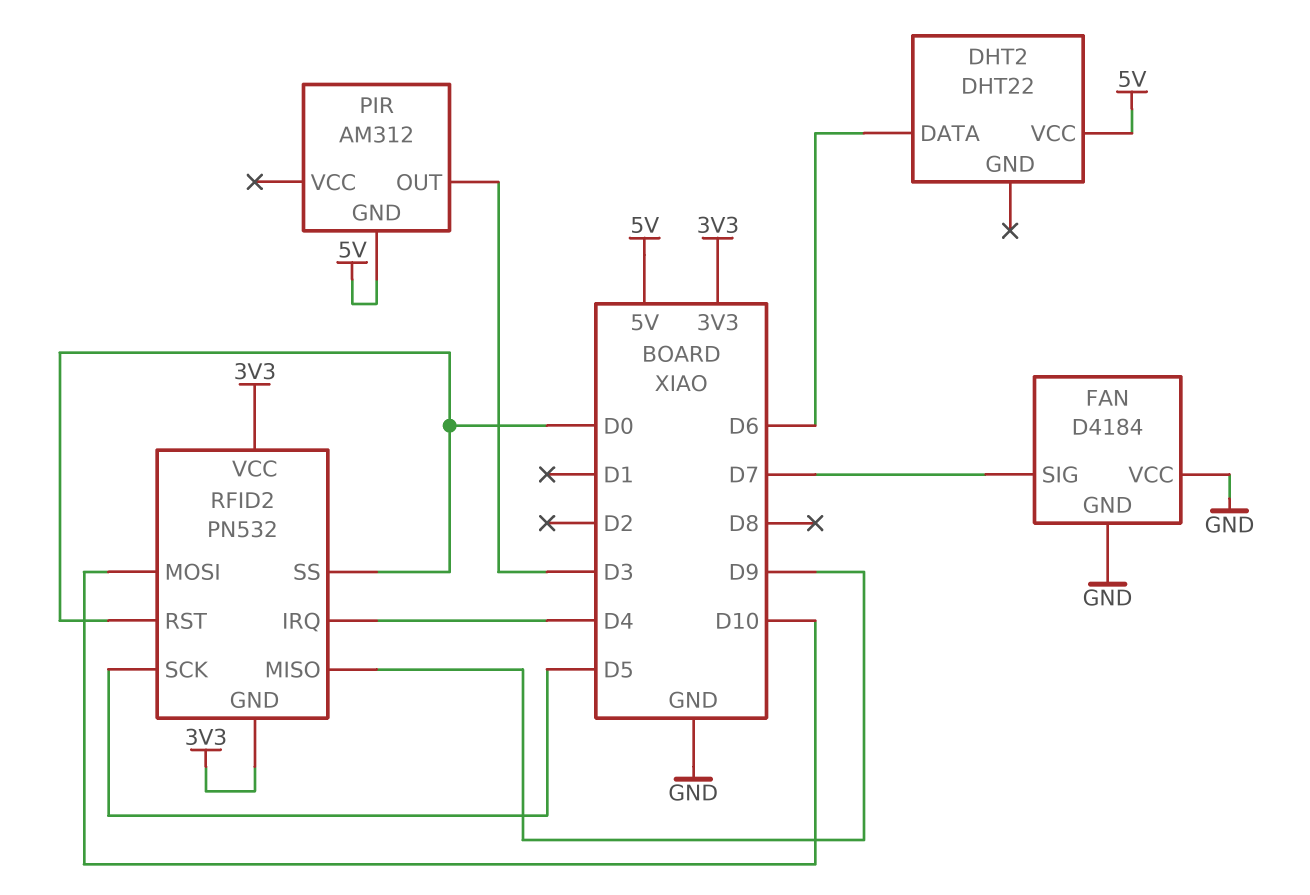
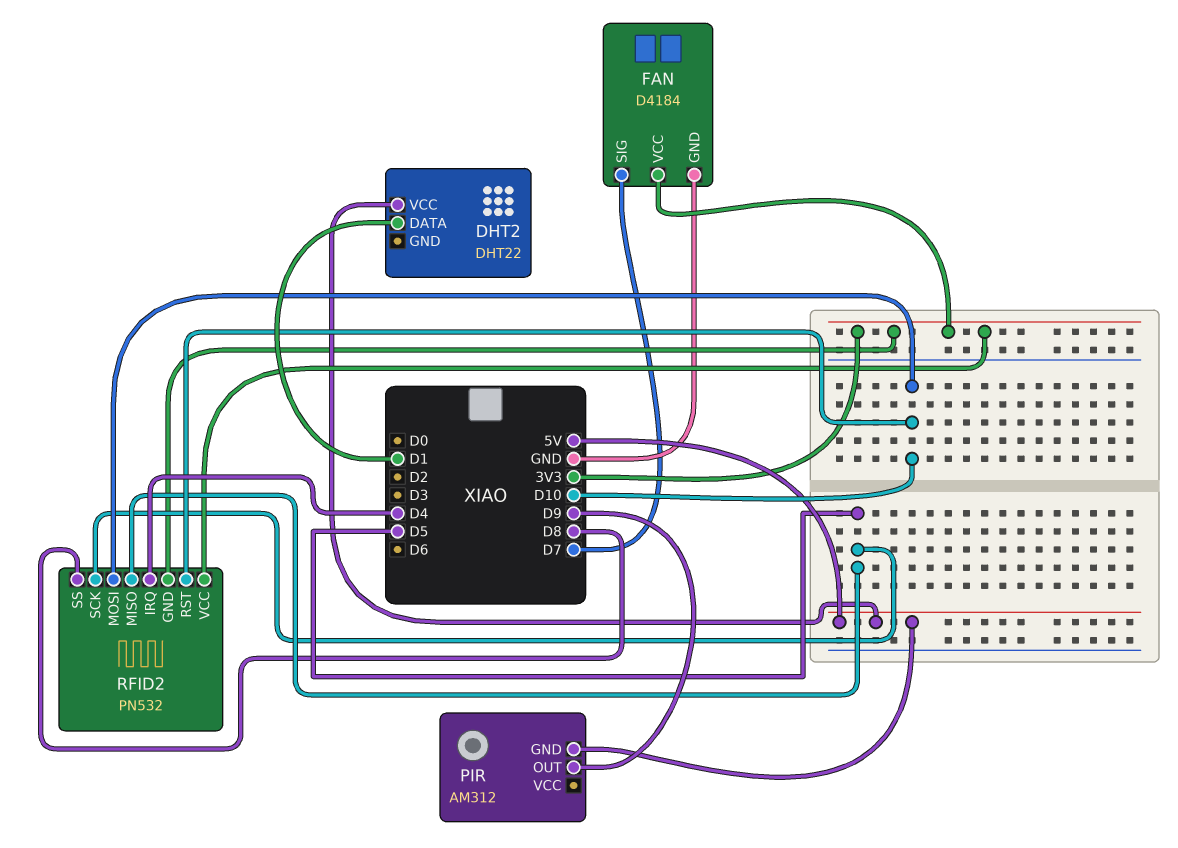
DHT2 pin DATA: D6 -> D1
FAN pin VCC: GND -> 3V3
PIR pin OUT: D3 -> D9
RFID2 pin MISO: D9 -> D5
RFID2 pin RST: D0 -> D10
RFID2 pin SS: D0 -> D8

